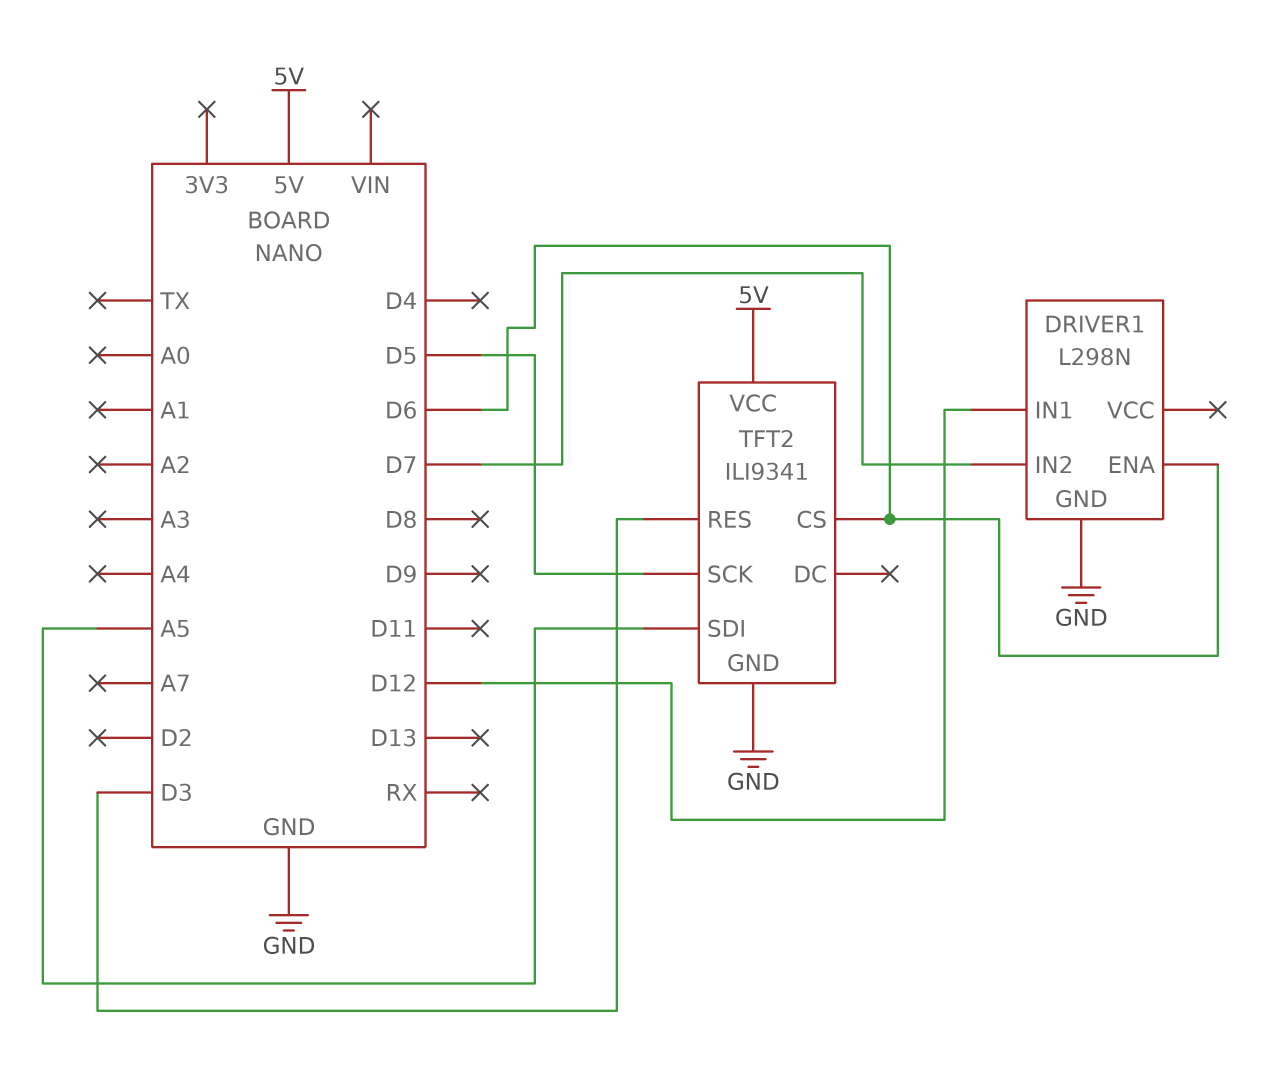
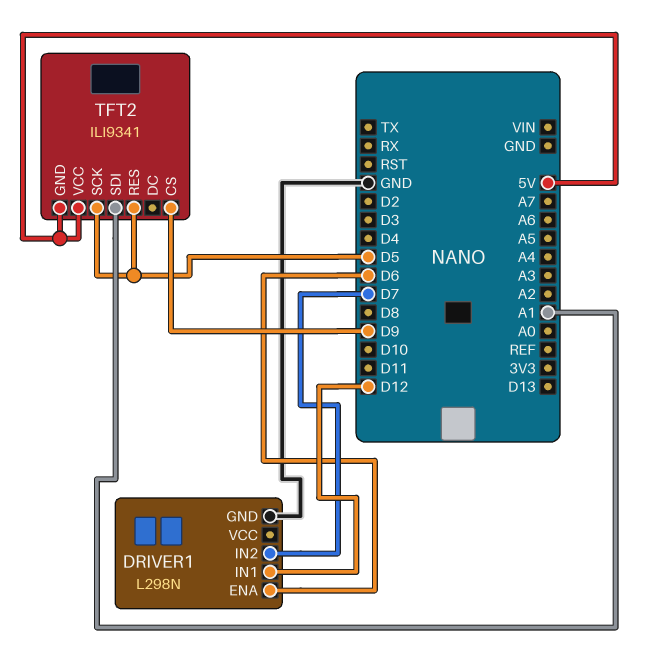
TFT2 pin CS: D6 -> D9
TFT2 pin GND: GND -> 5V
TFT2 pin RES: D3 -> D5
TFT2 pin SDI: A5 -> A1

